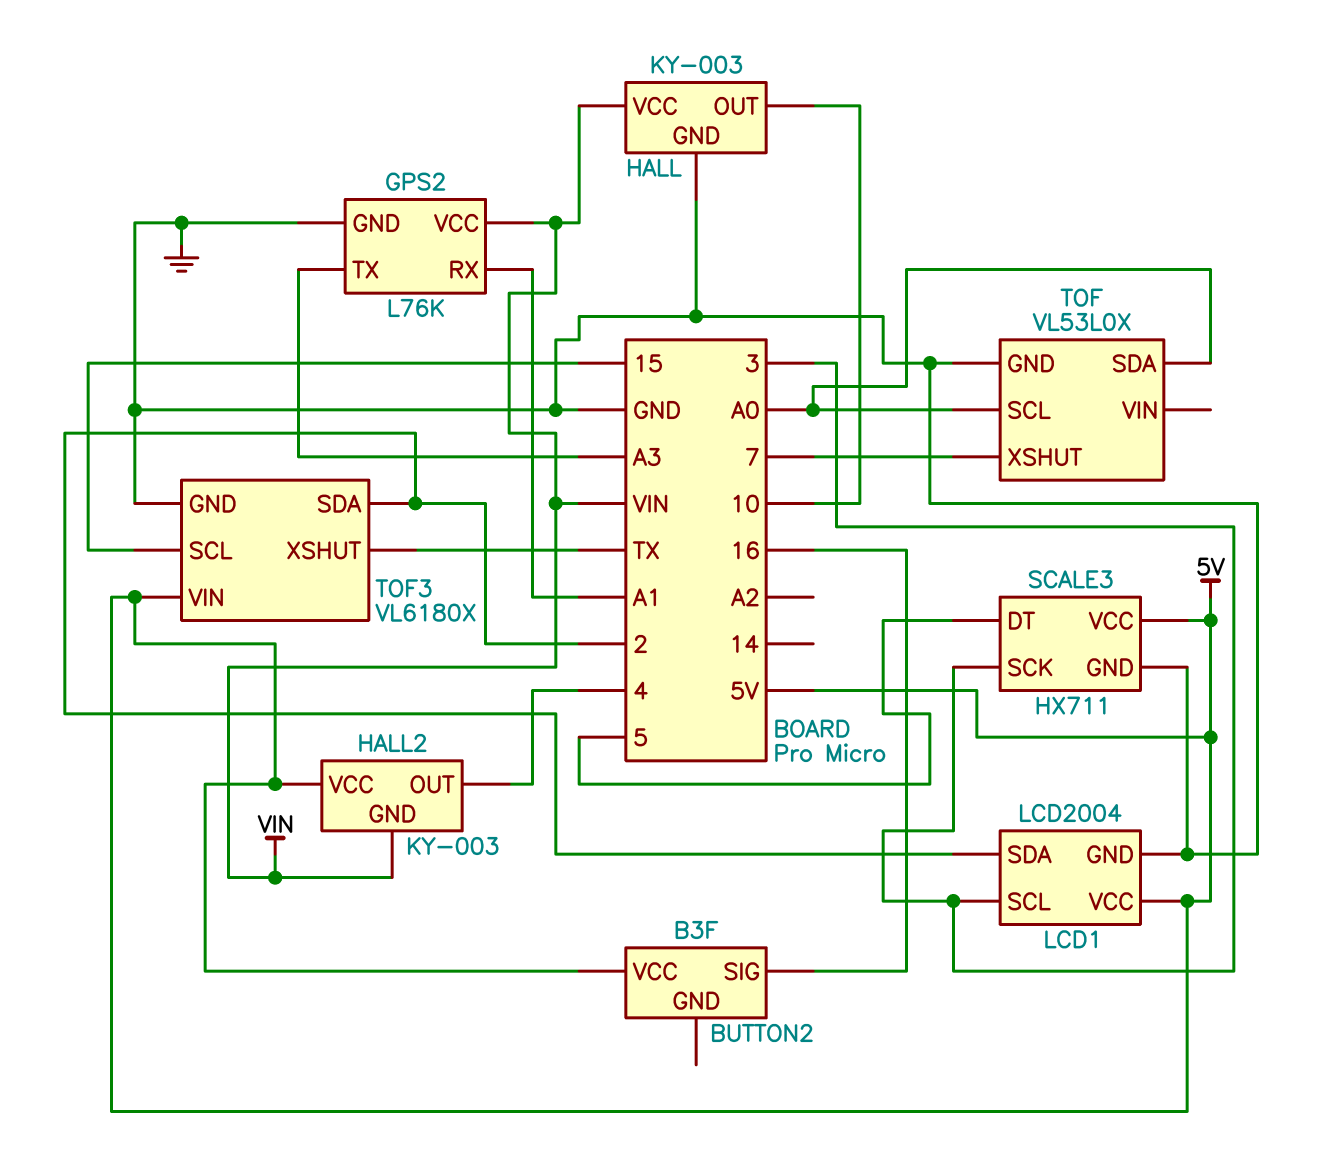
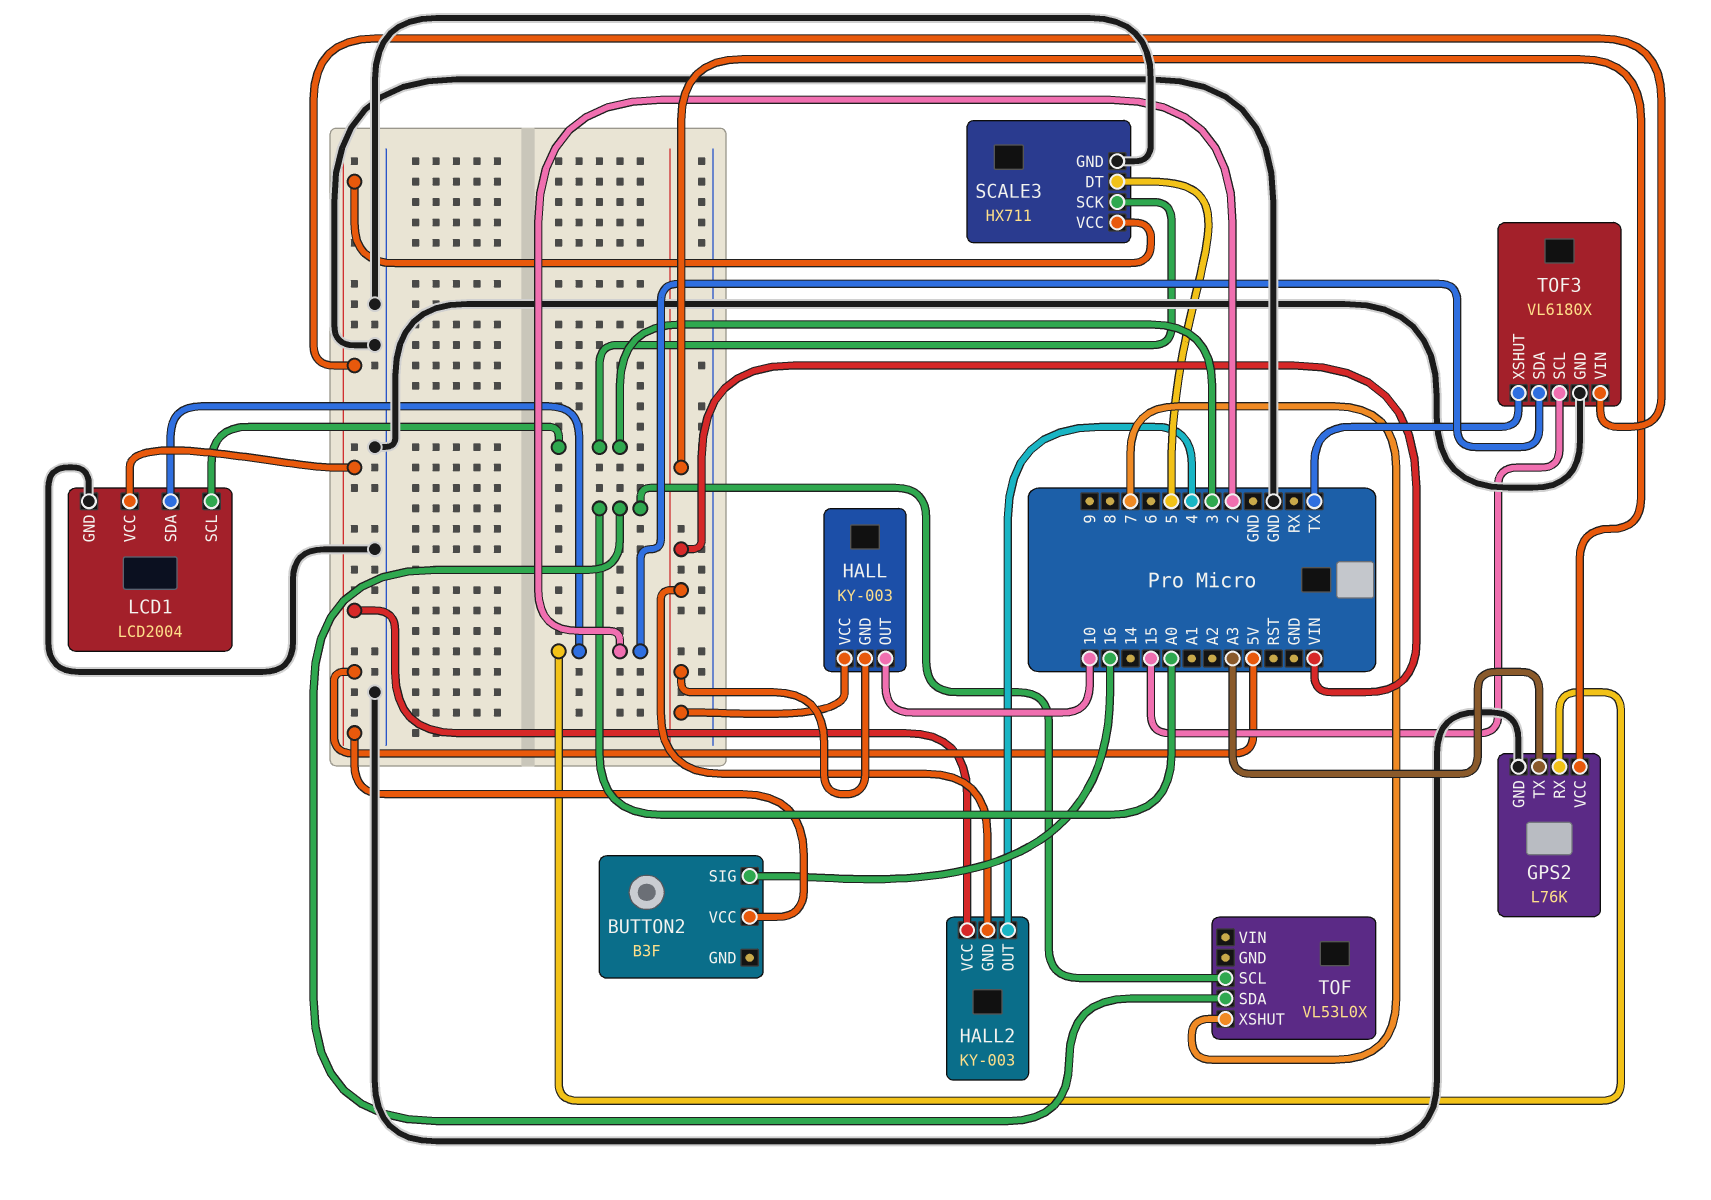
GPS2 pin RX: A1 -> 2
HALL pin GND: GND -> VIN
TOF pin GND: GND -> none

